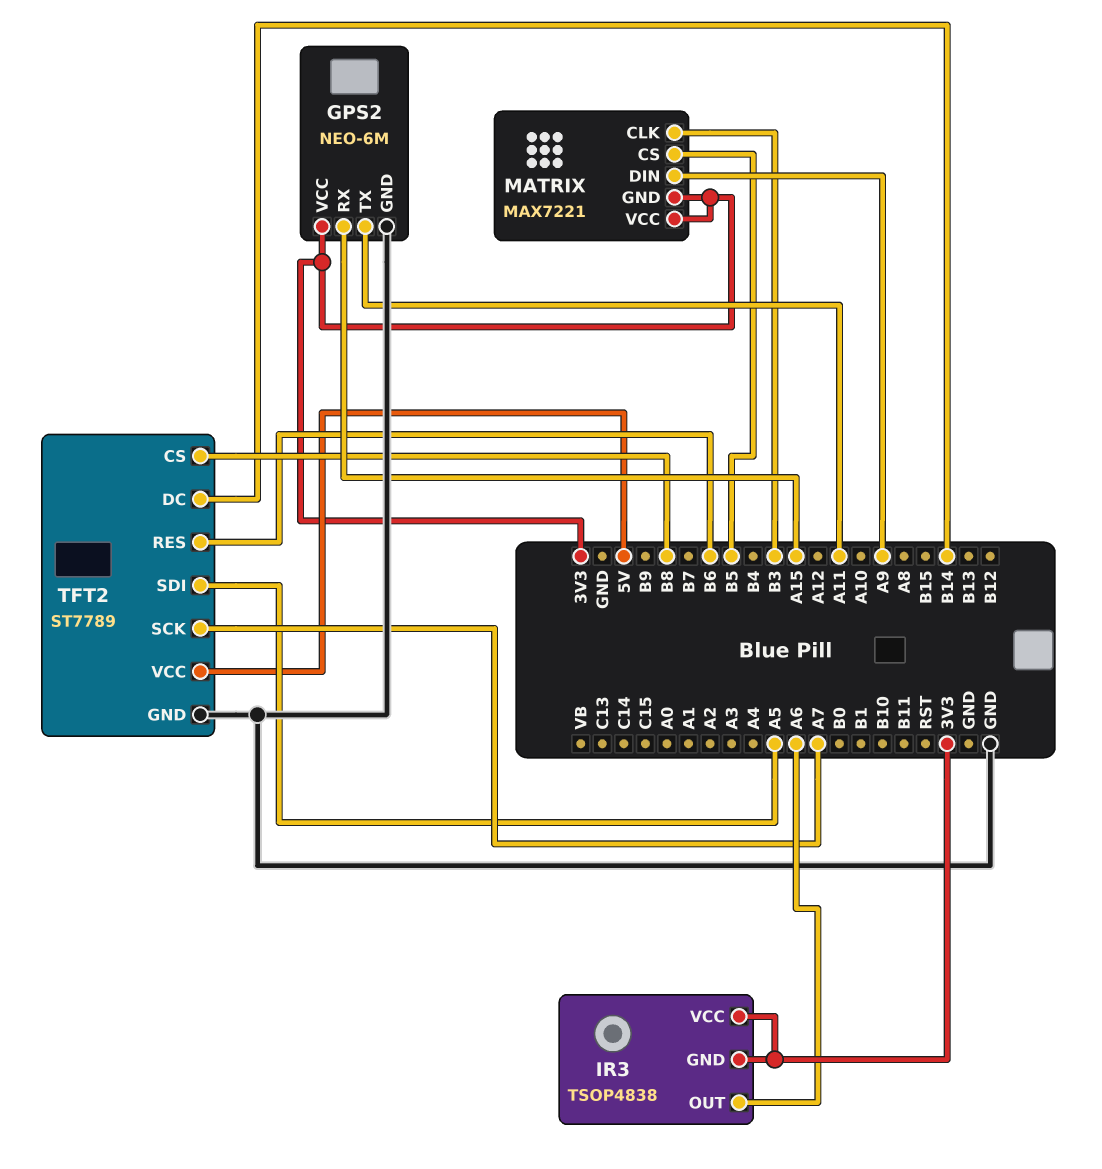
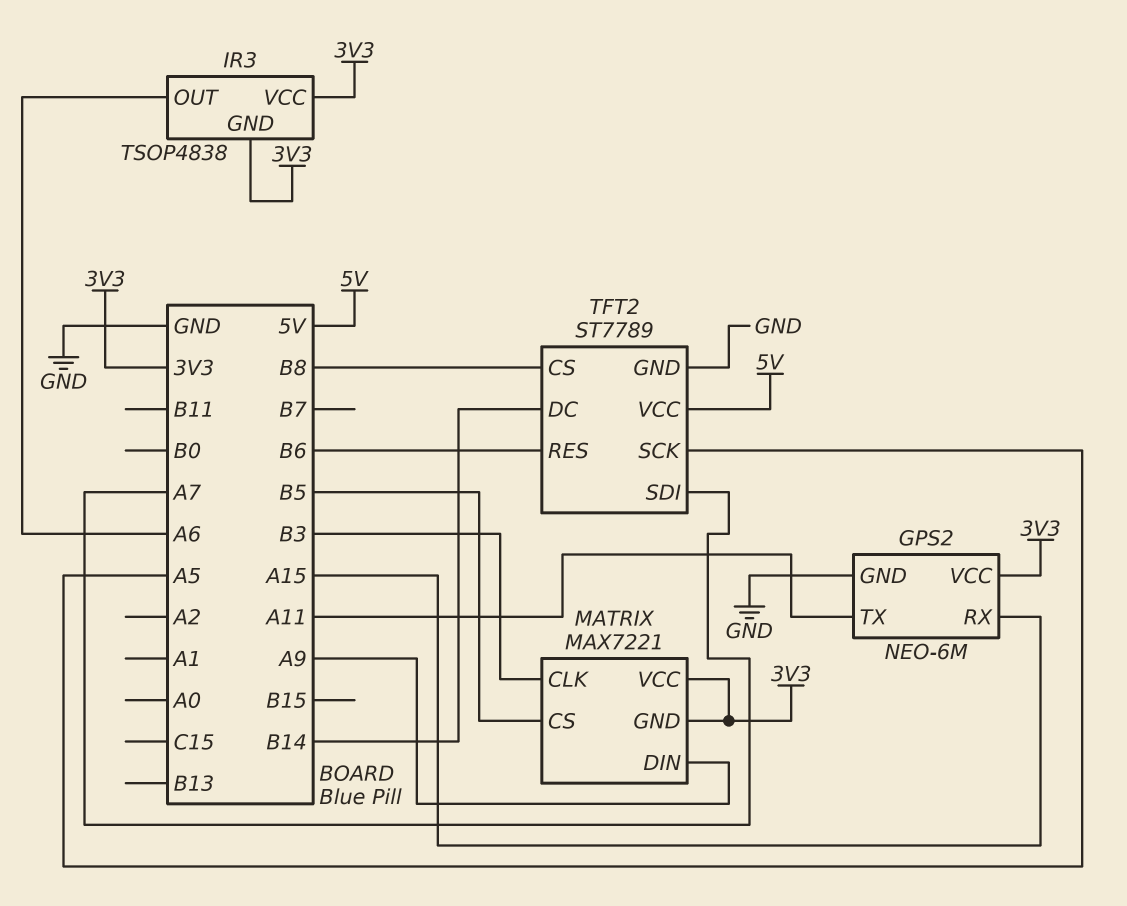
TFT2 pin SCK: A7 -> A5
TFT2 pin SDI: A5 -> A7

